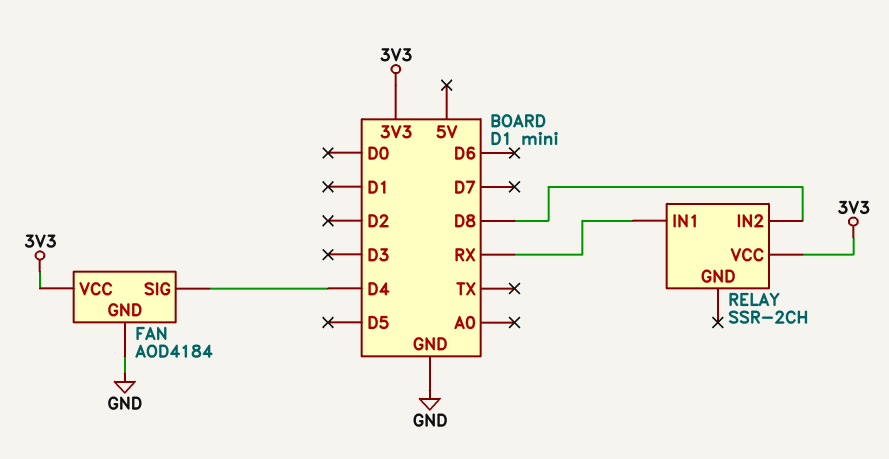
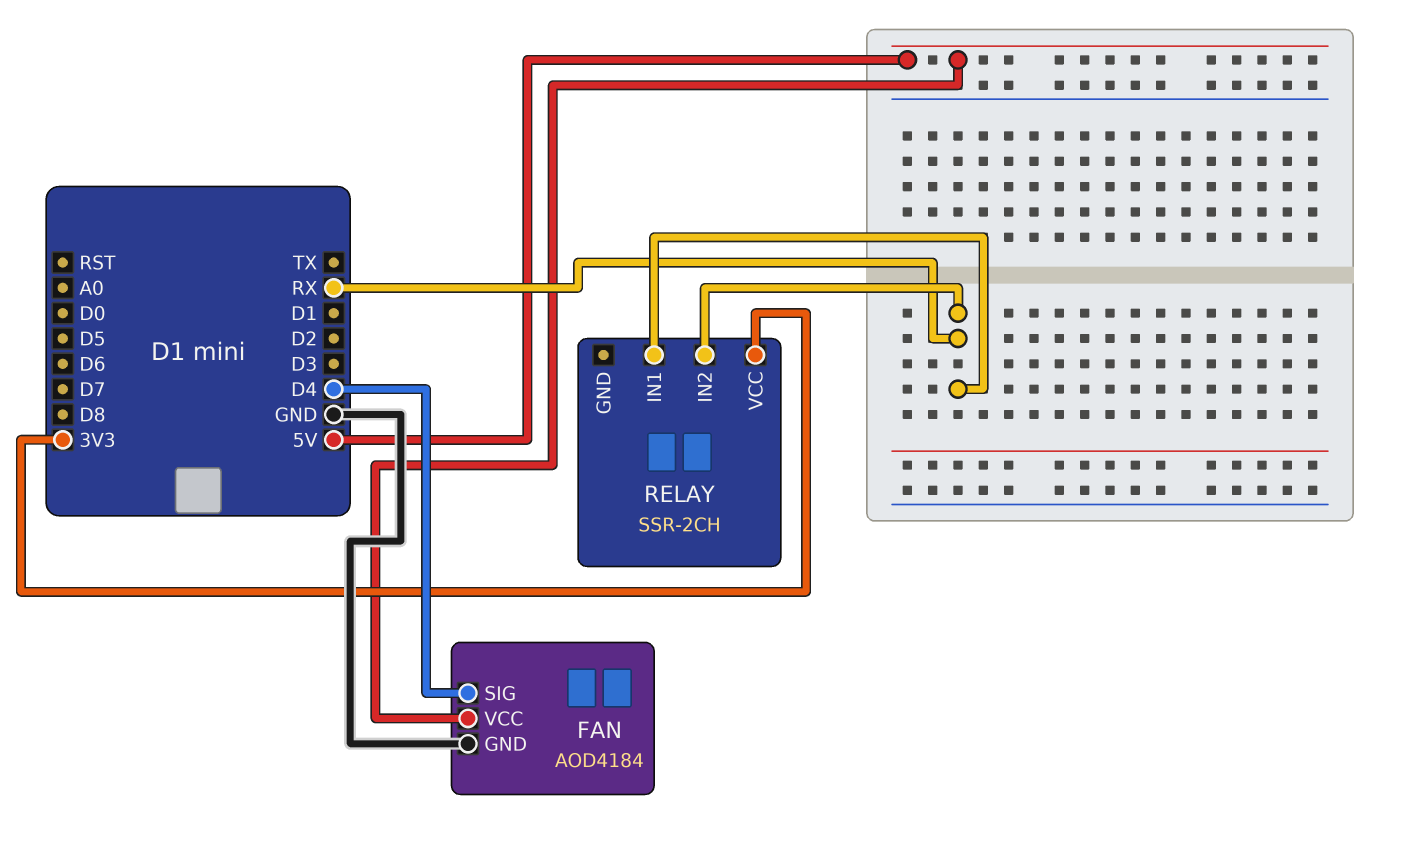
FAN pin VCC: 3V3 -> 5V
RELAY pin IN2: D8 -> RX

